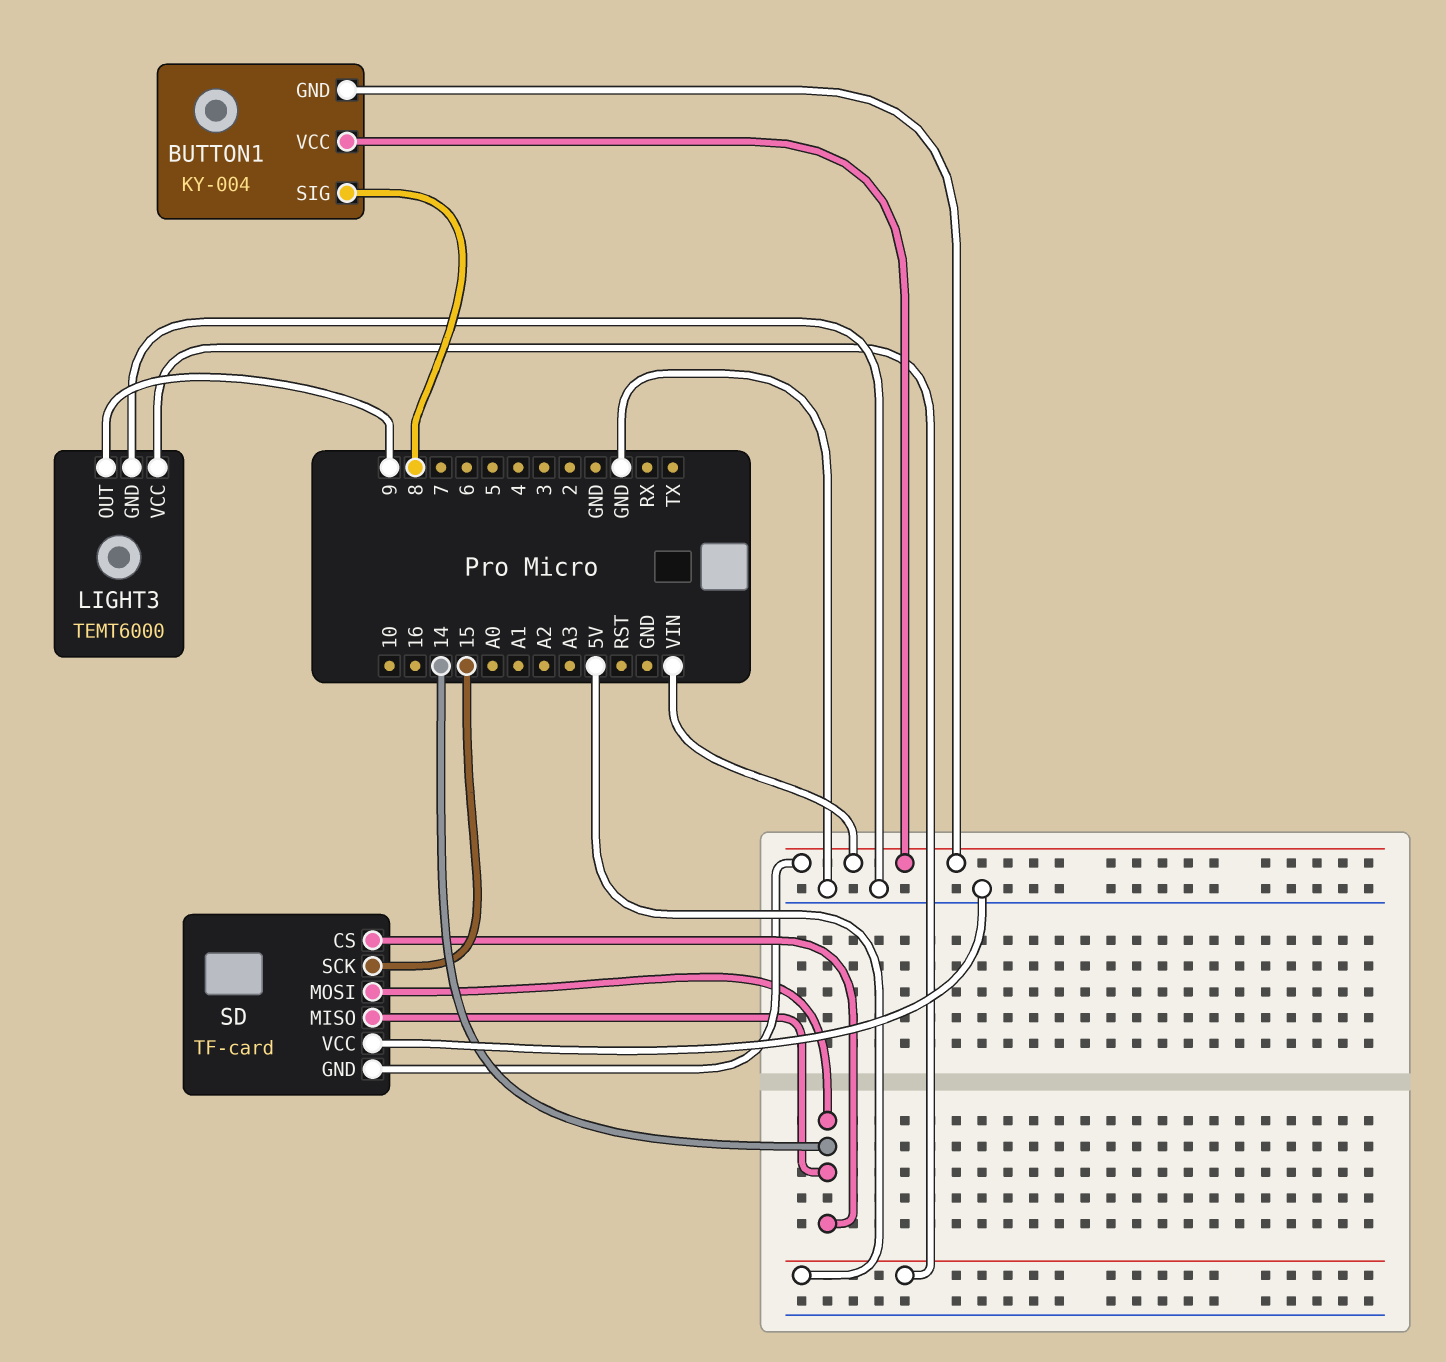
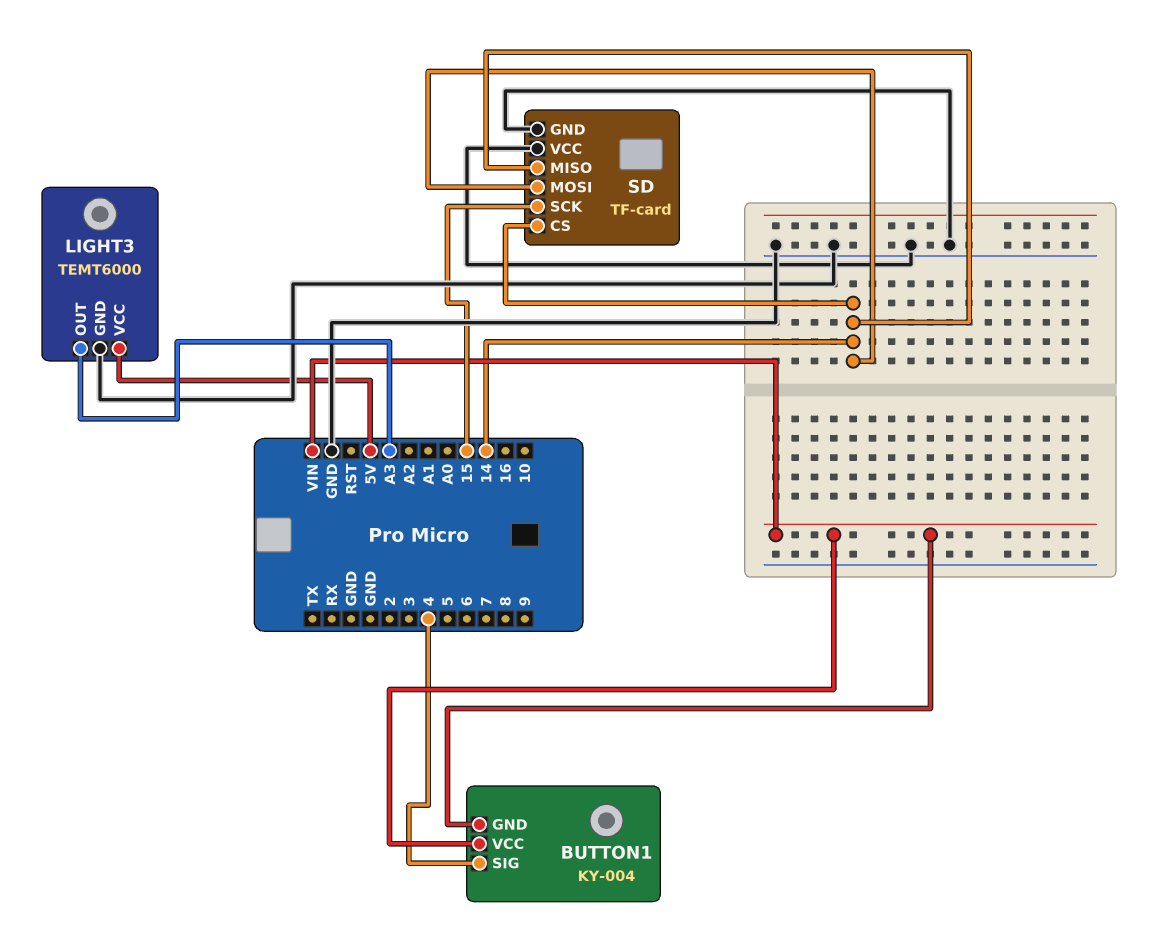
BUTTON1 pin SIG: 8 -> 4
LIGHT3 pin OUT: 9 -> A3
SD pin GND: VIN -> GND

